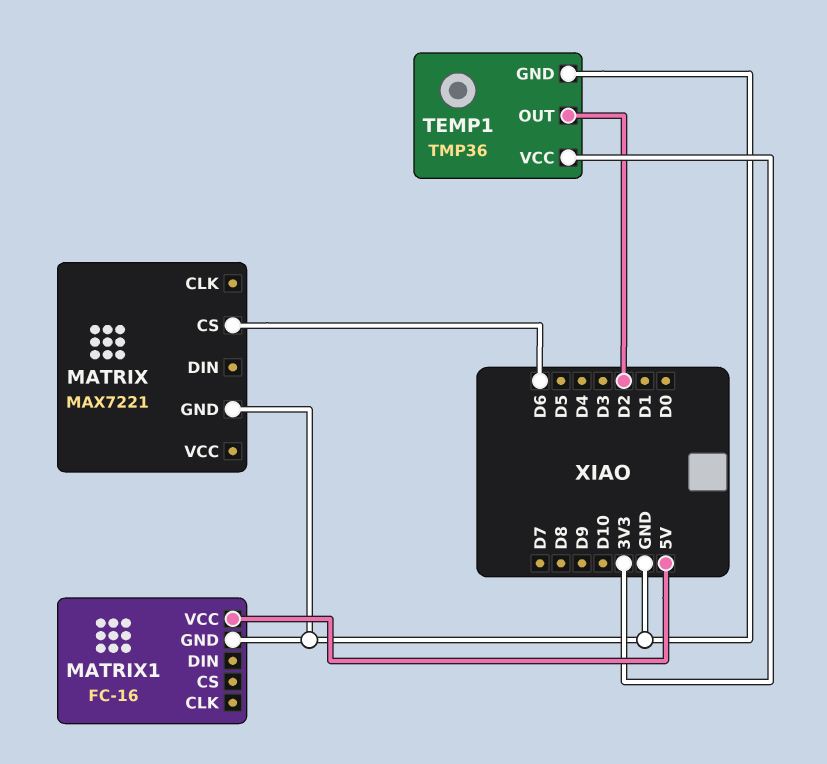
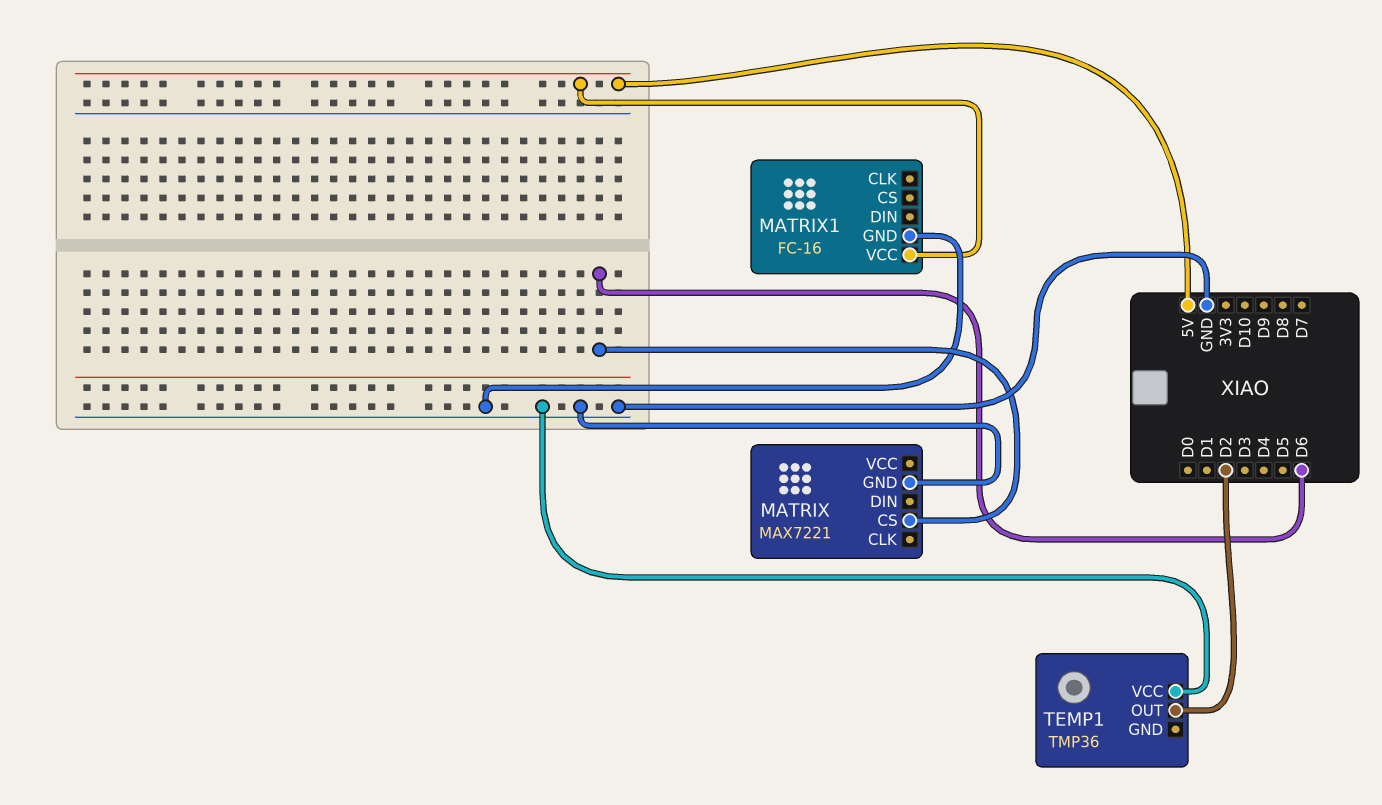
TEMP1 pin GND: GND -> none
TEMP1 pin VCC: 3V3 -> GND

